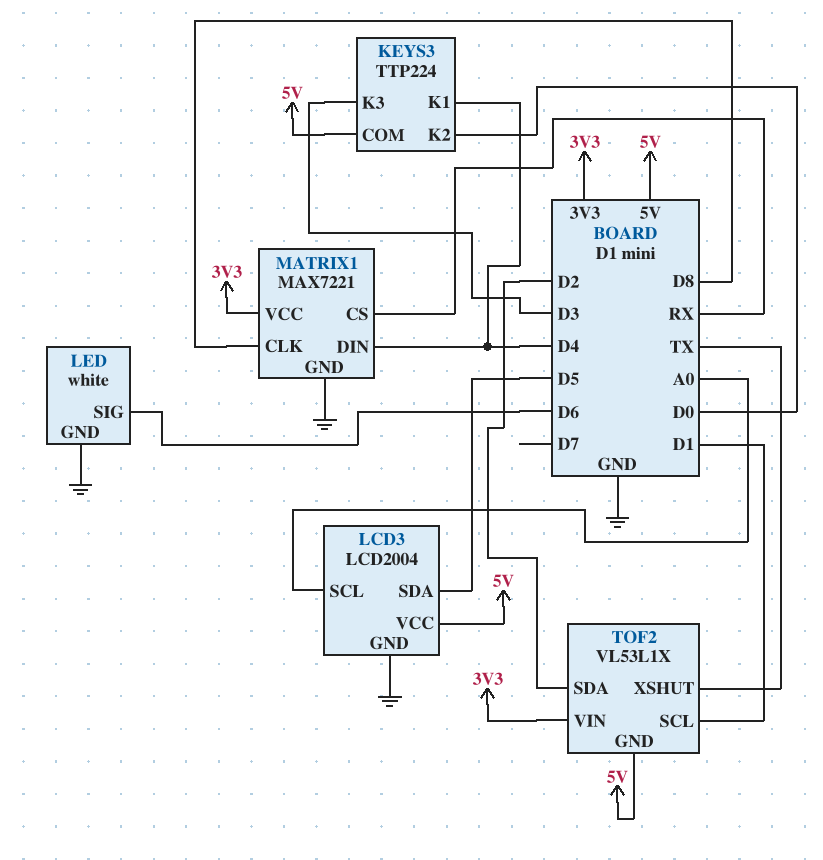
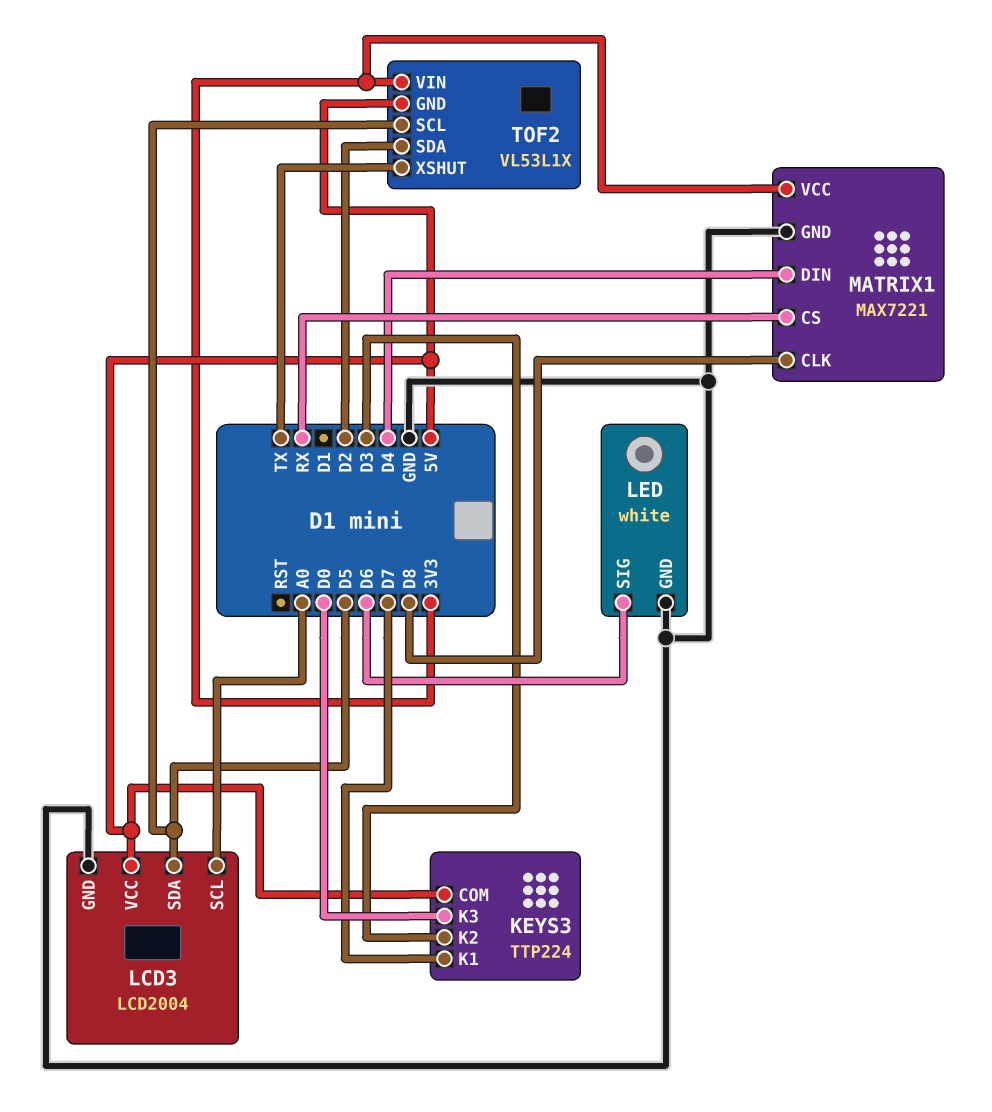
KEYS3 pin K1: D4 -> D7
KEYS3 pin K2: D0 -> D3
KEYS3 pin K3: D3 -> D0
TOF2 pin SCL: D1 -> D5

